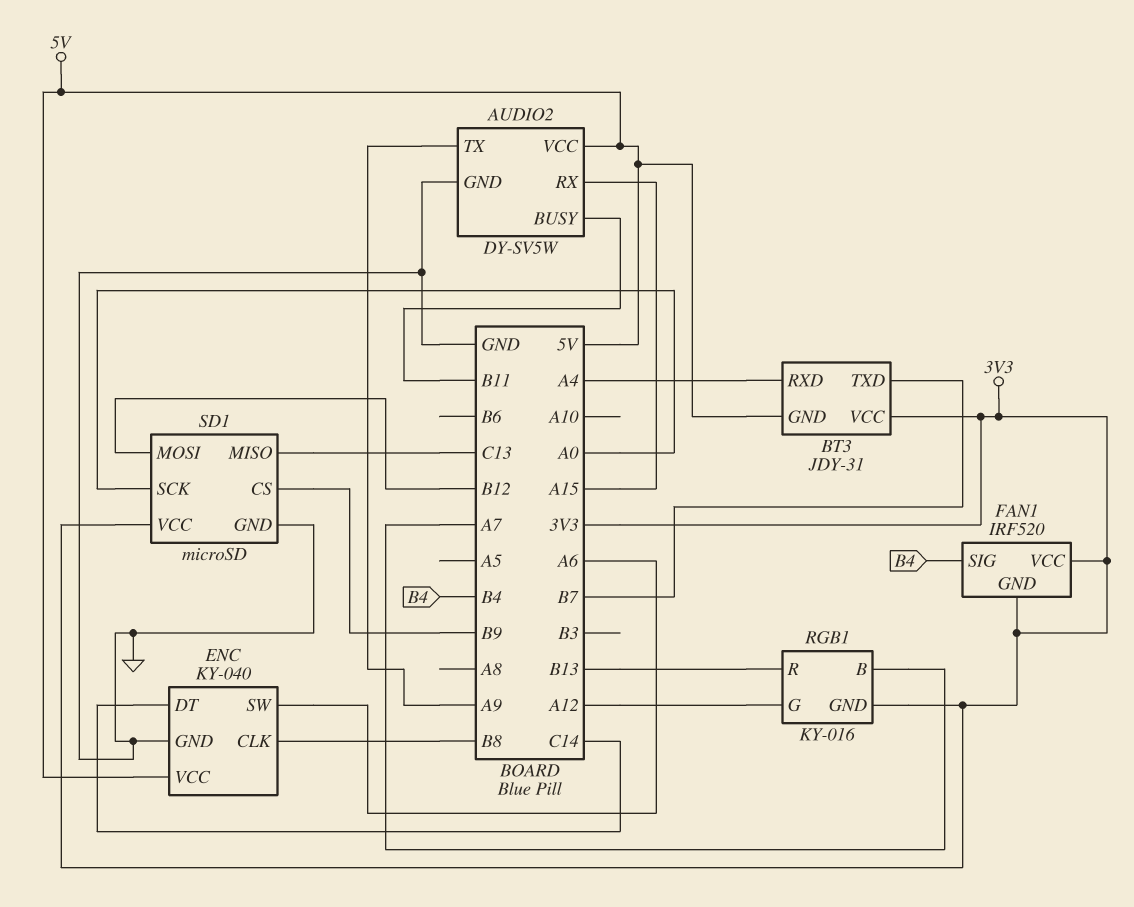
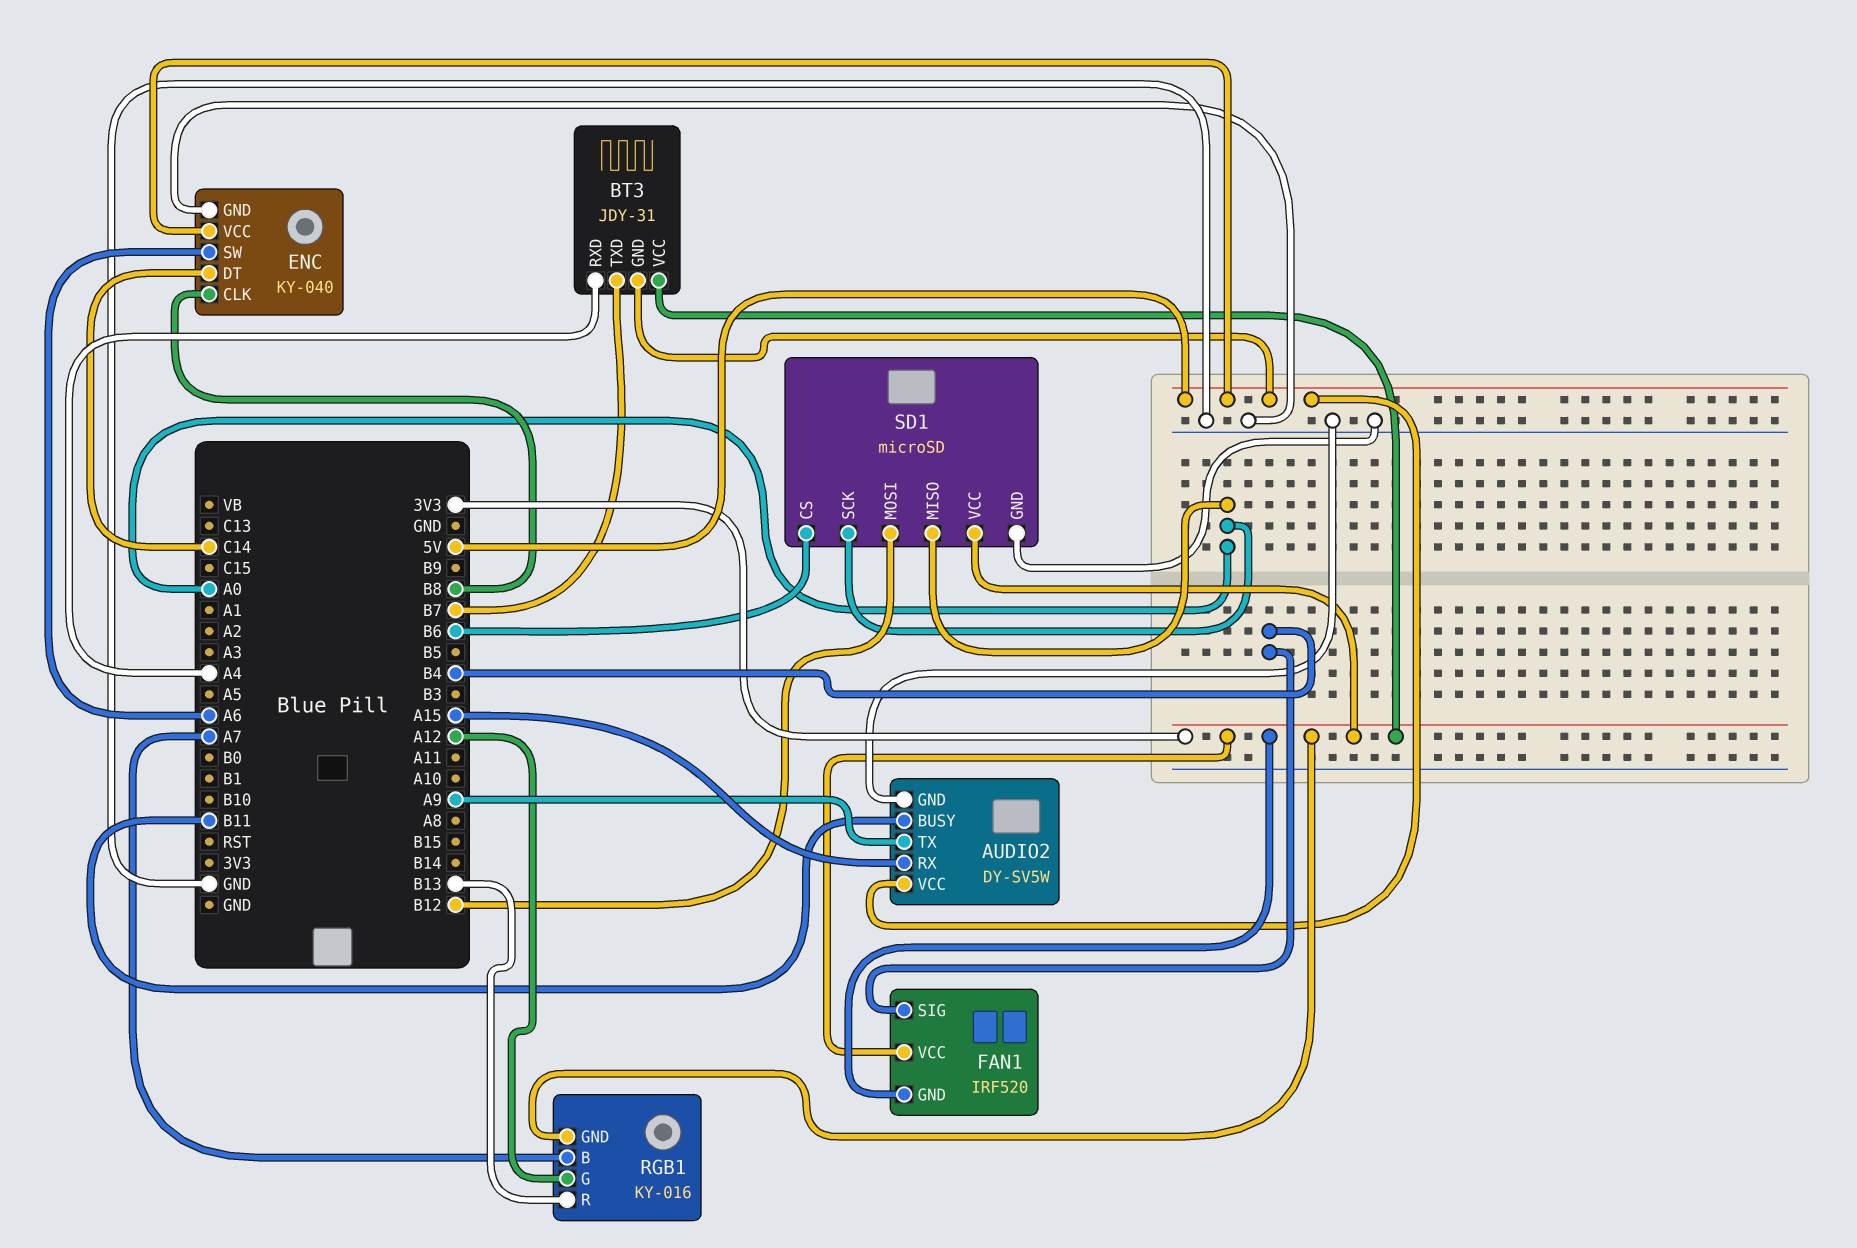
SD1 pin CS: B9 -> B6
SD1 pin MISO: C13 -> A0

